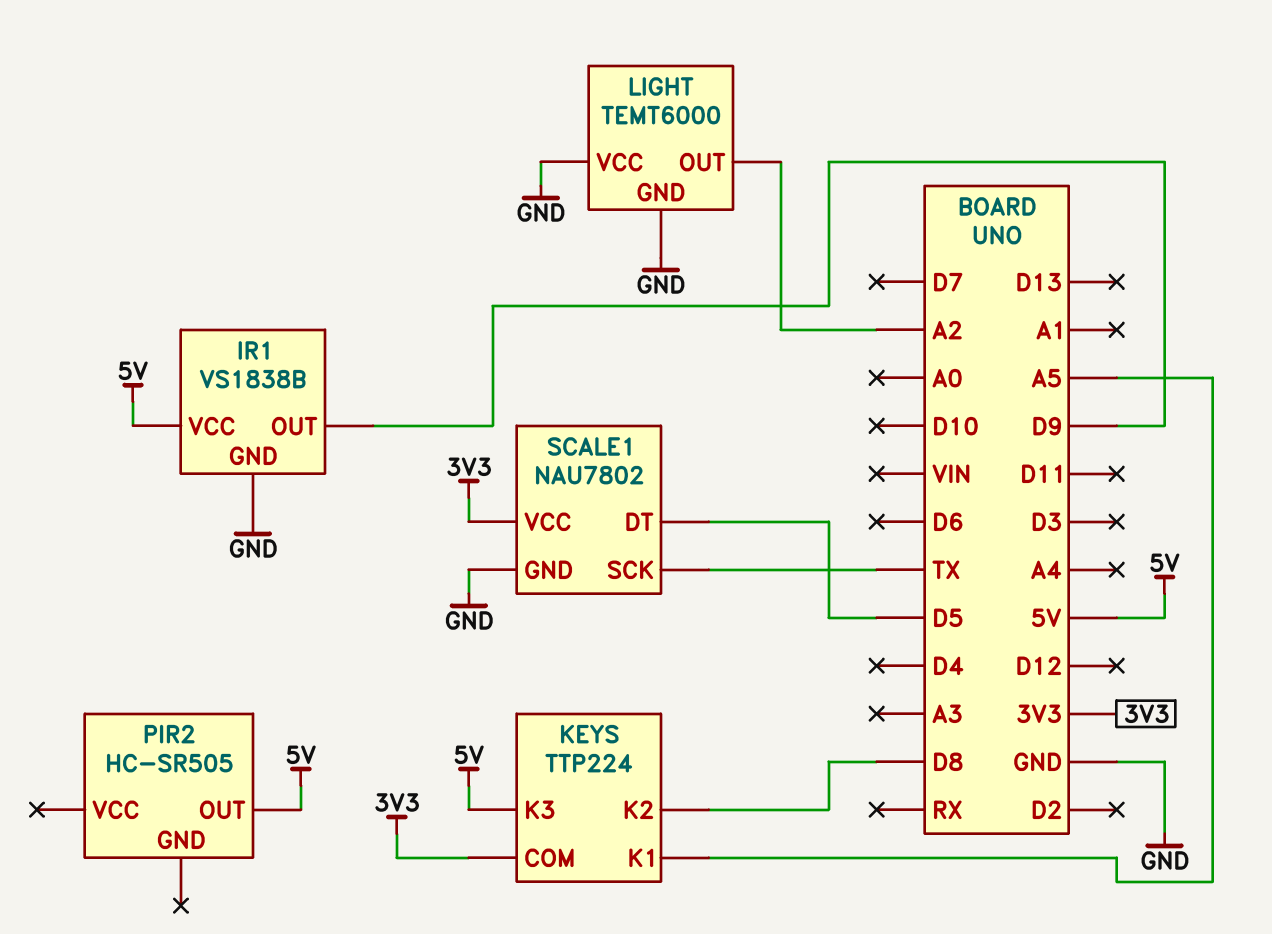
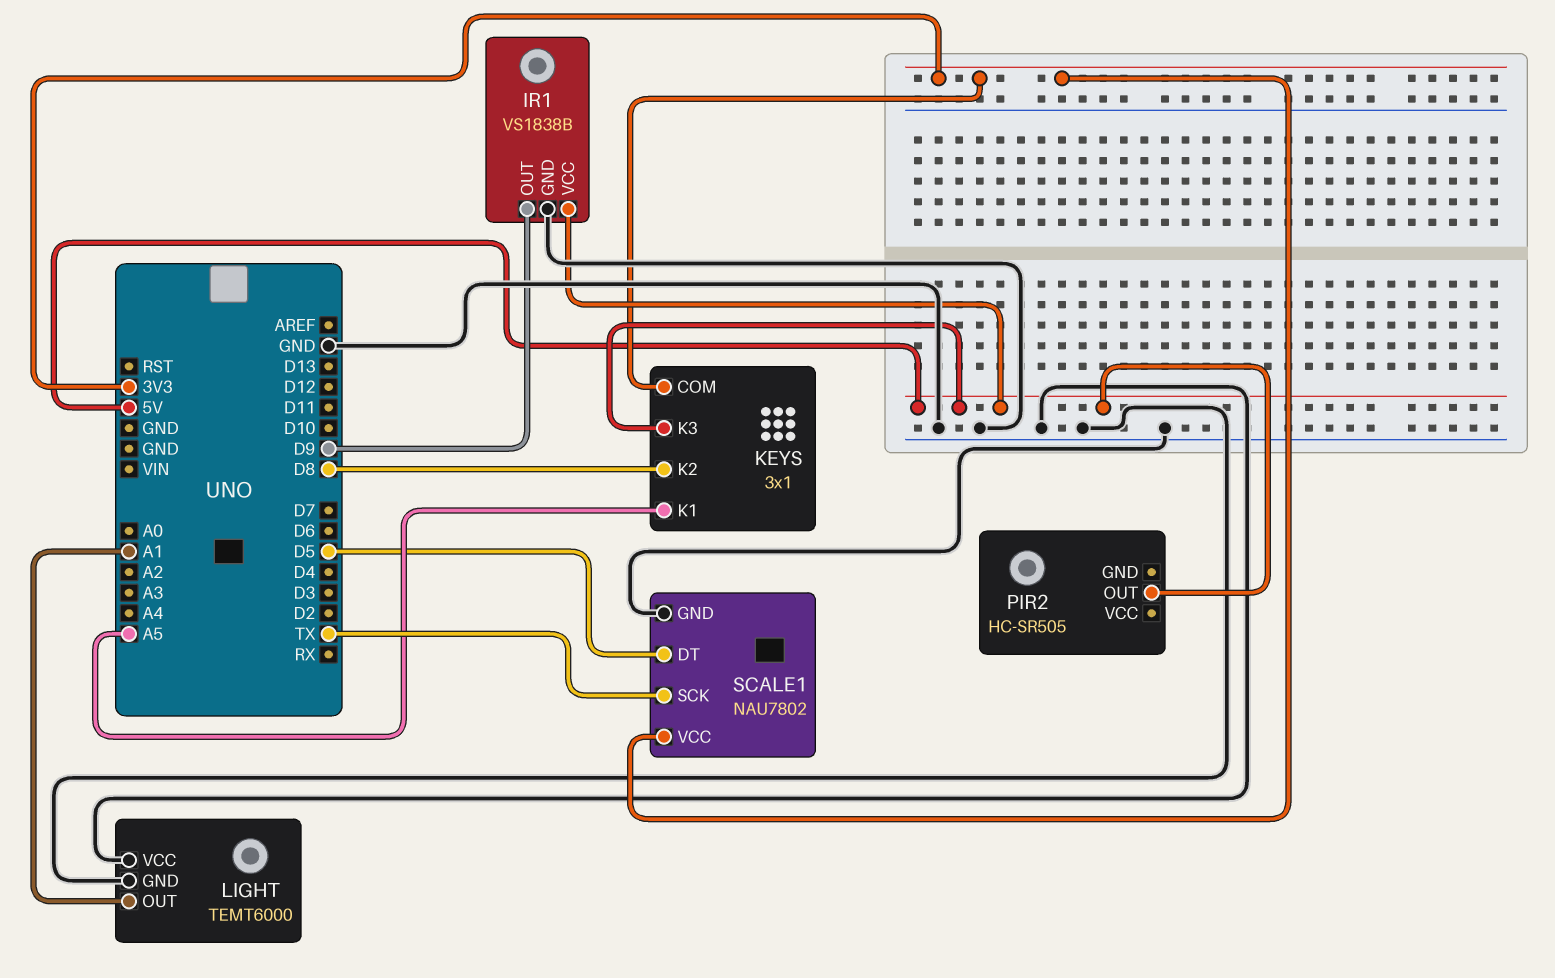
KEYS: TTP224 -> 3x1
LIGHT pin OUT: A2 -> A1

